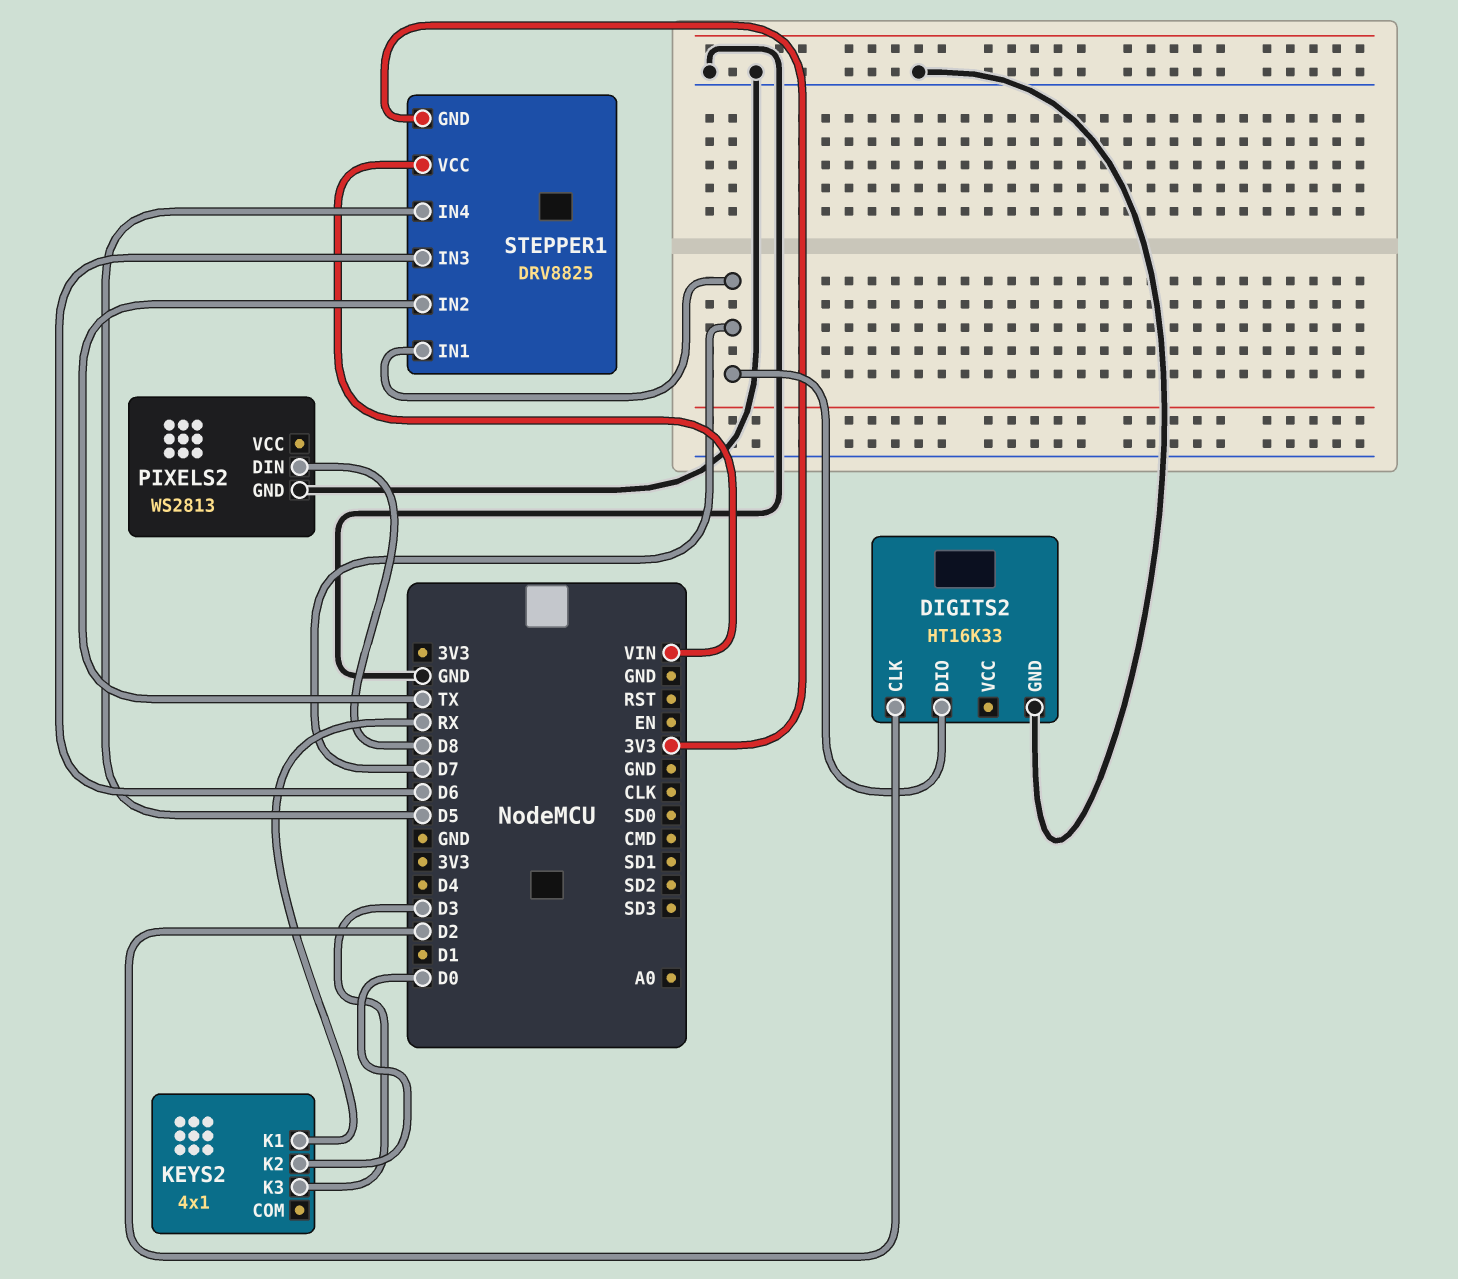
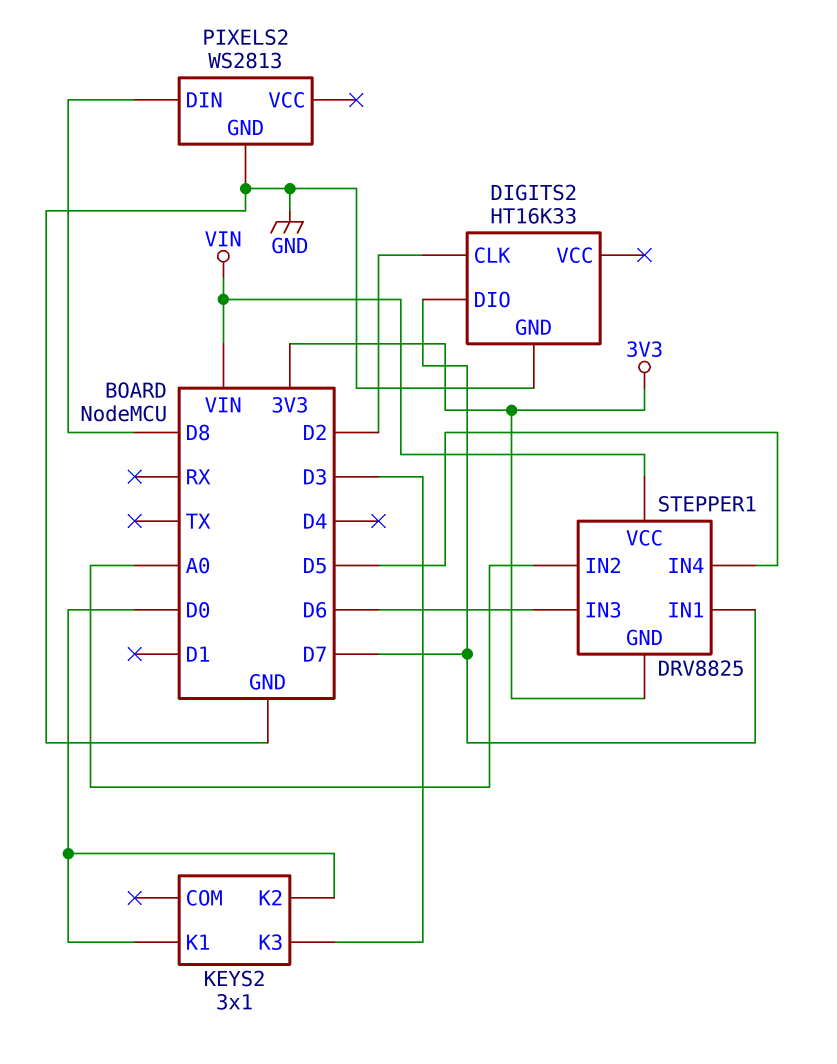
KEYS2: 4x1 -> 3x1
KEYS2 pin K1: RX -> D0
STEPPER1 pin IN2: TX -> A0

